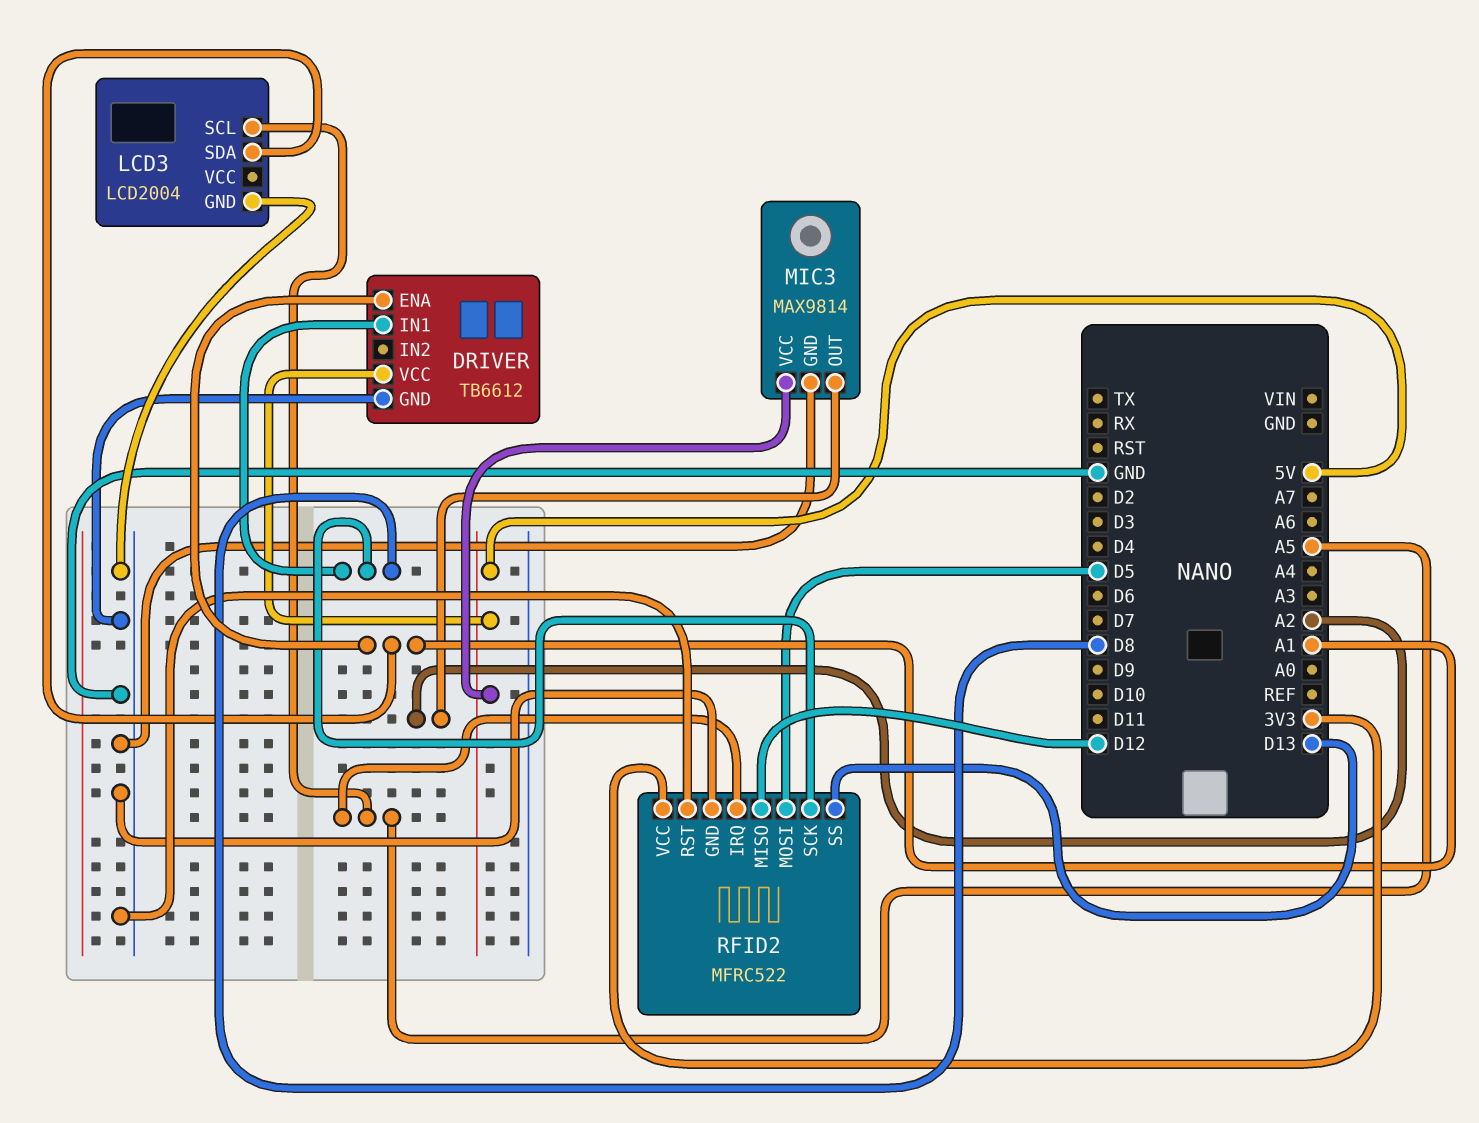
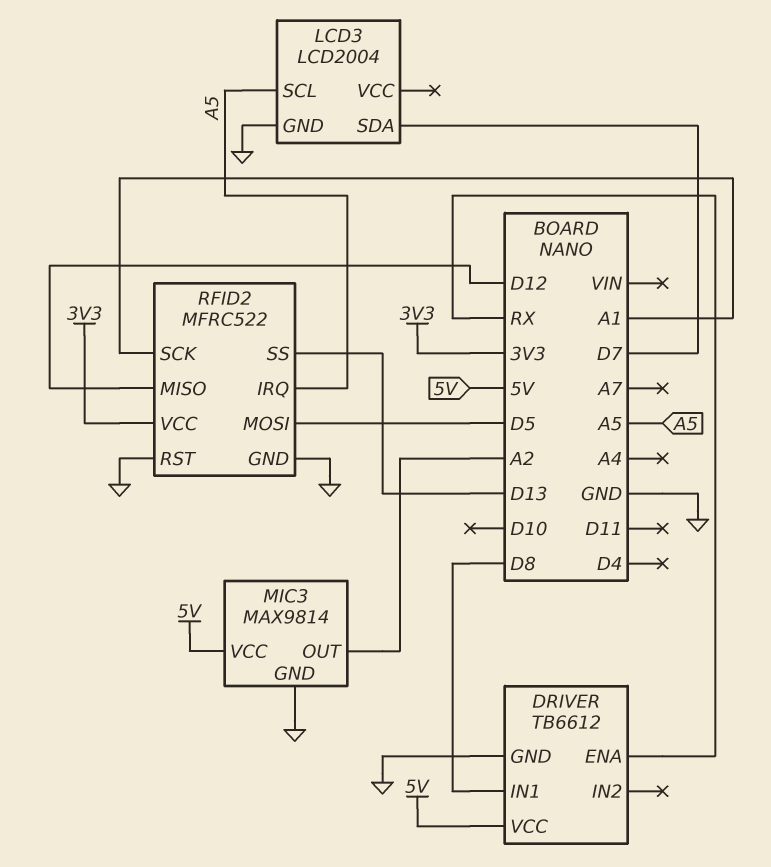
DRIVER pin ENA: A1 -> RX
LCD3 pin SDA: A1 -> D7
RFID2 pin SCK: D8 -> A1

